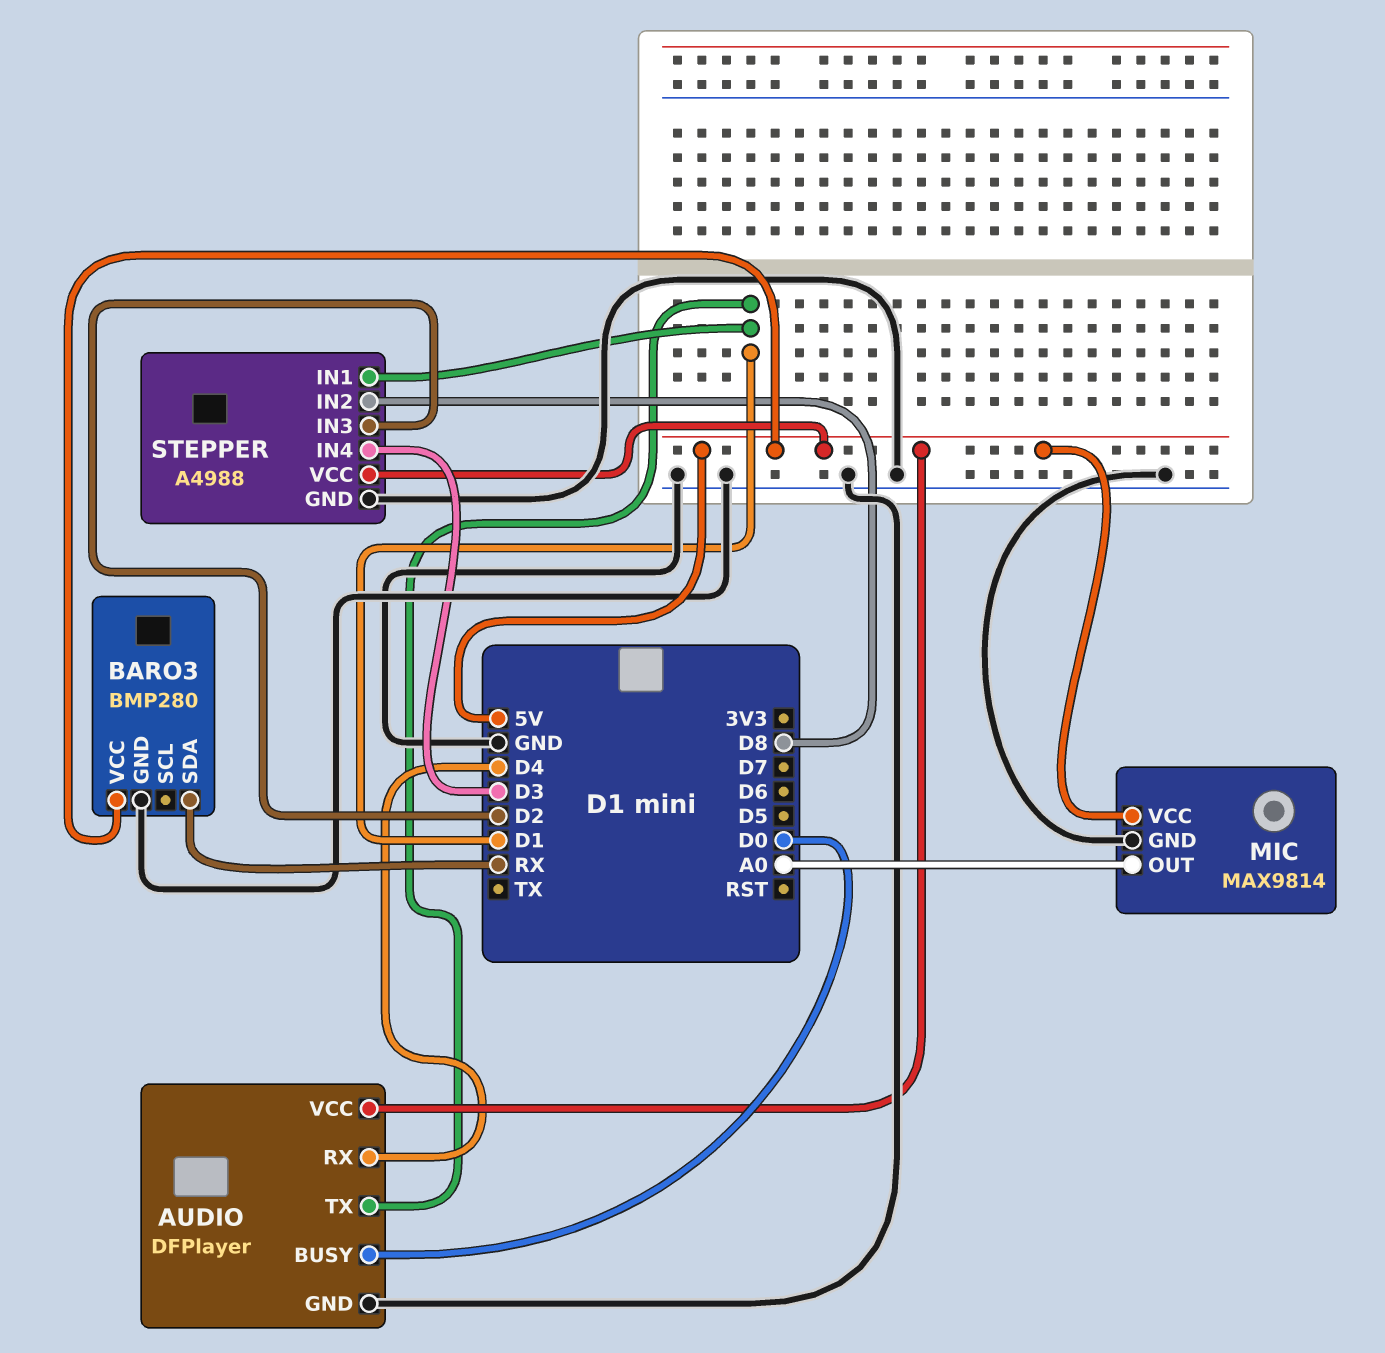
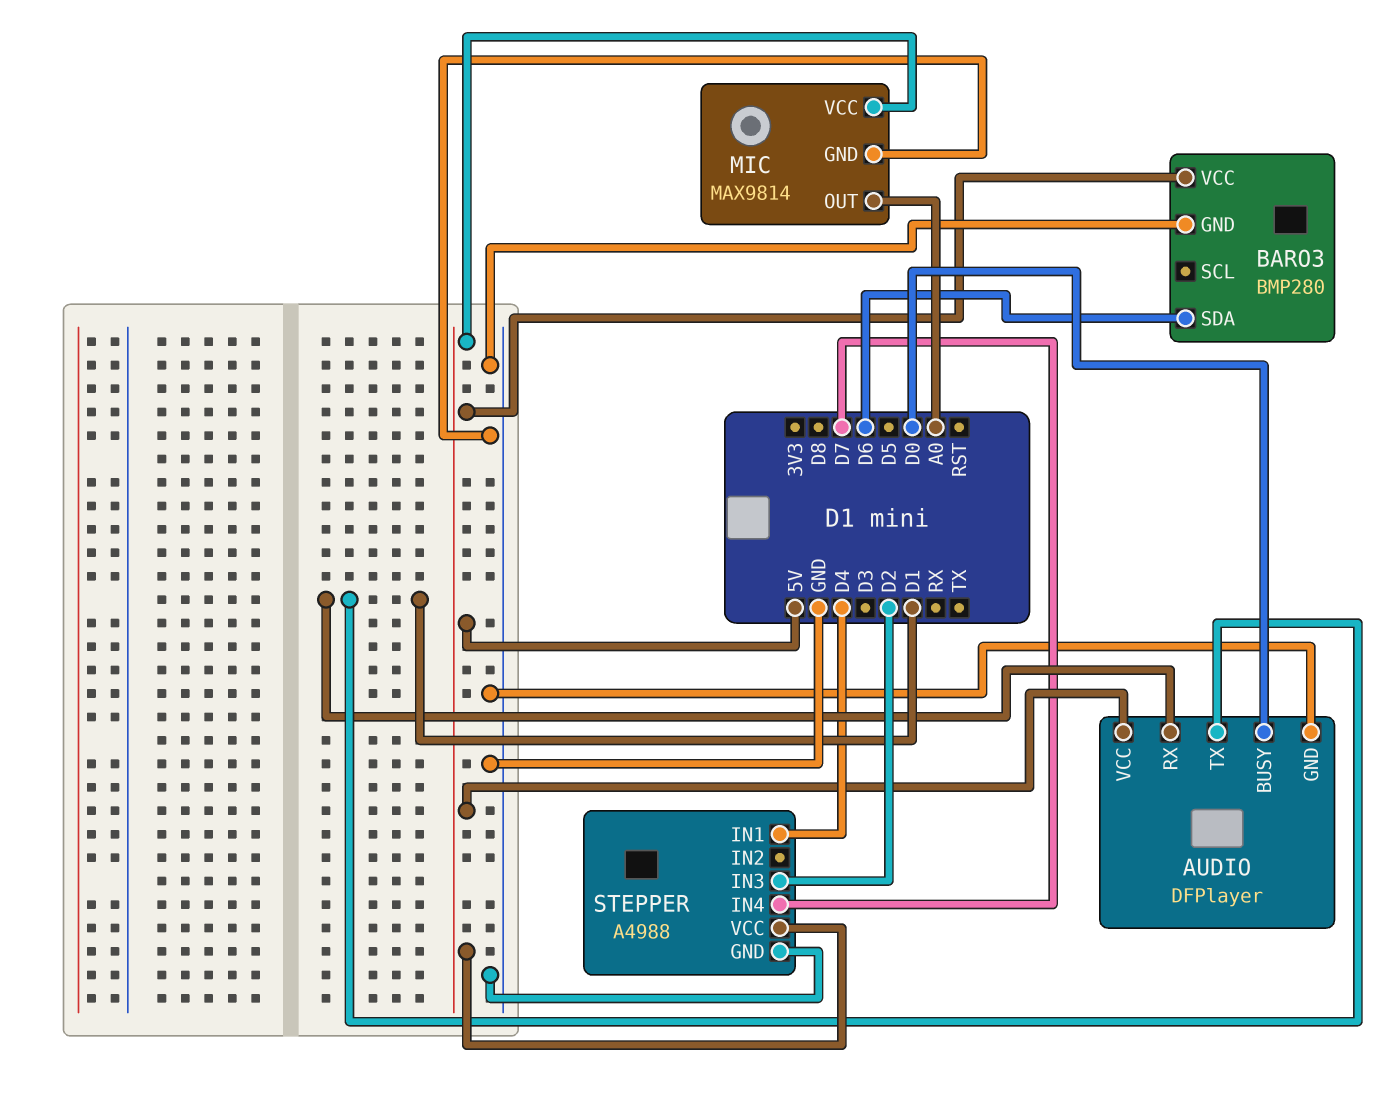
AUDIO pin RX: D4 -> D1
BARO3 pin SDA: RX -> D6
STEPPER pin IN1: D1 -> D4
STEPPER pin IN2: D8 -> none
STEPPER pin IN4: D3 -> D7

